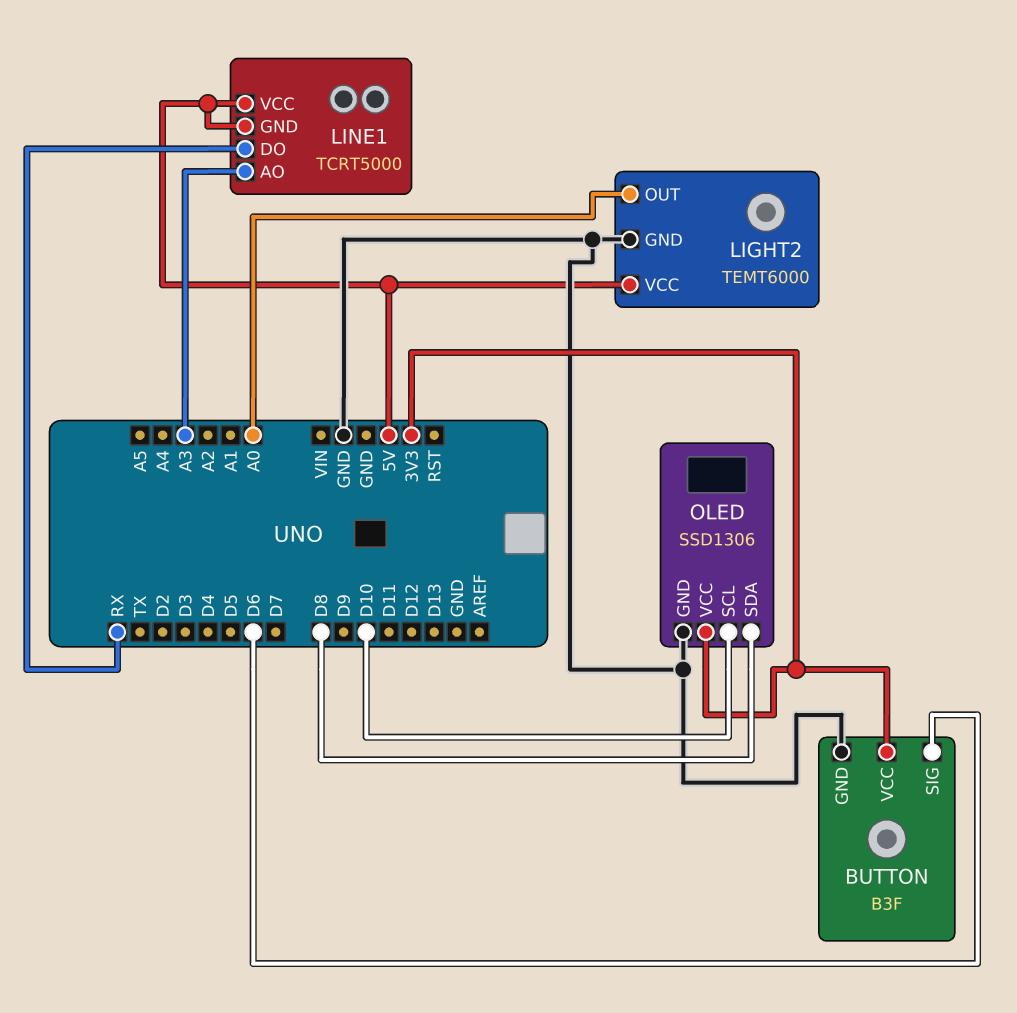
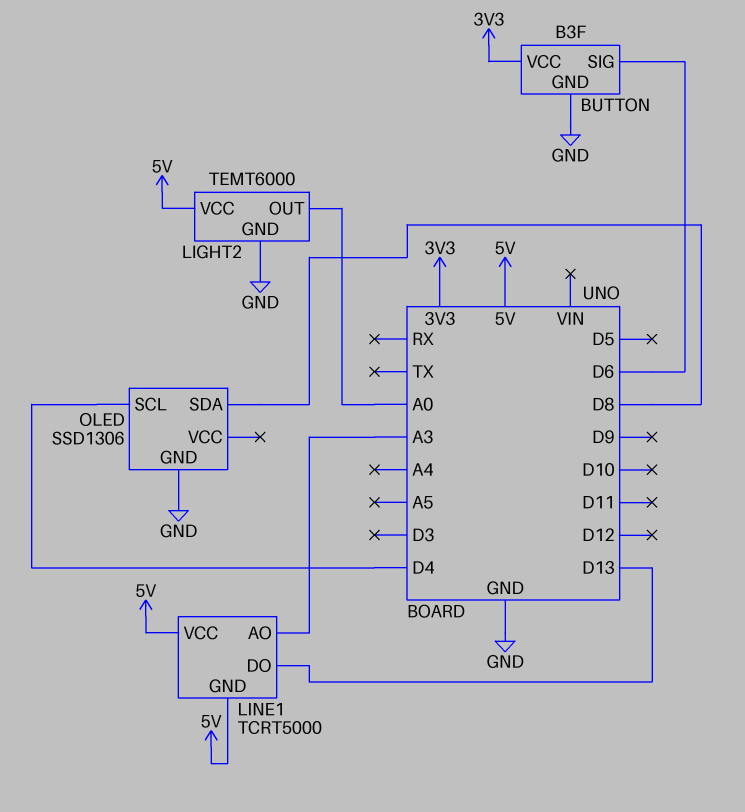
LINE1 pin DO: RX -> D13
OLED pin SCL: D10 -> D4
OLED pin VCC: 3V3 -> none

